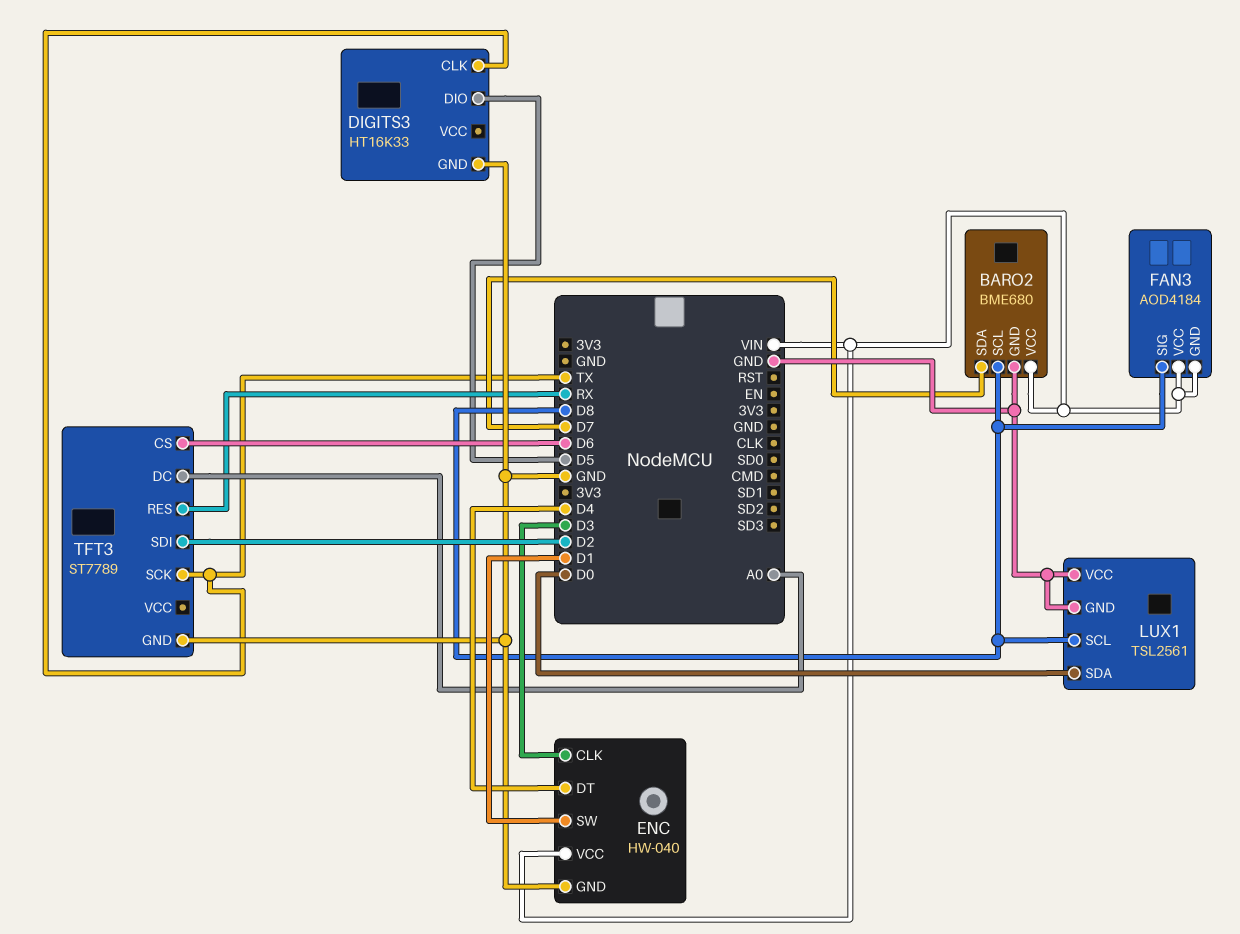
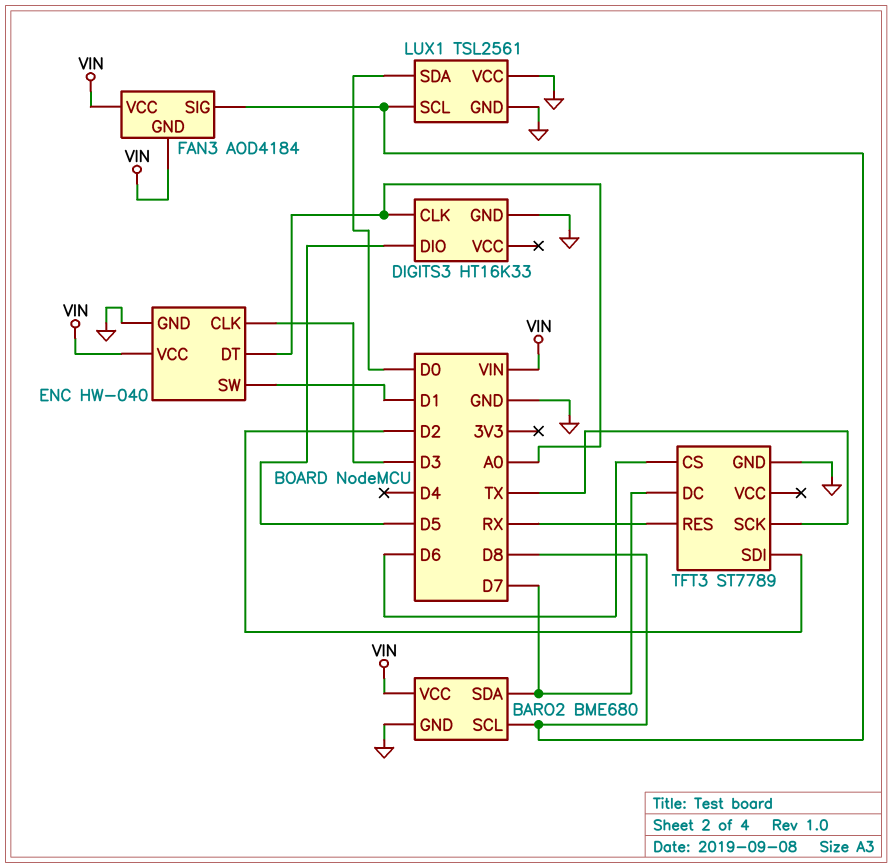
DIGITS3 pin CLK: TX -> A0
ENC pin DT: D4 -> A0
TFT3 pin DC: A0 -> D7

